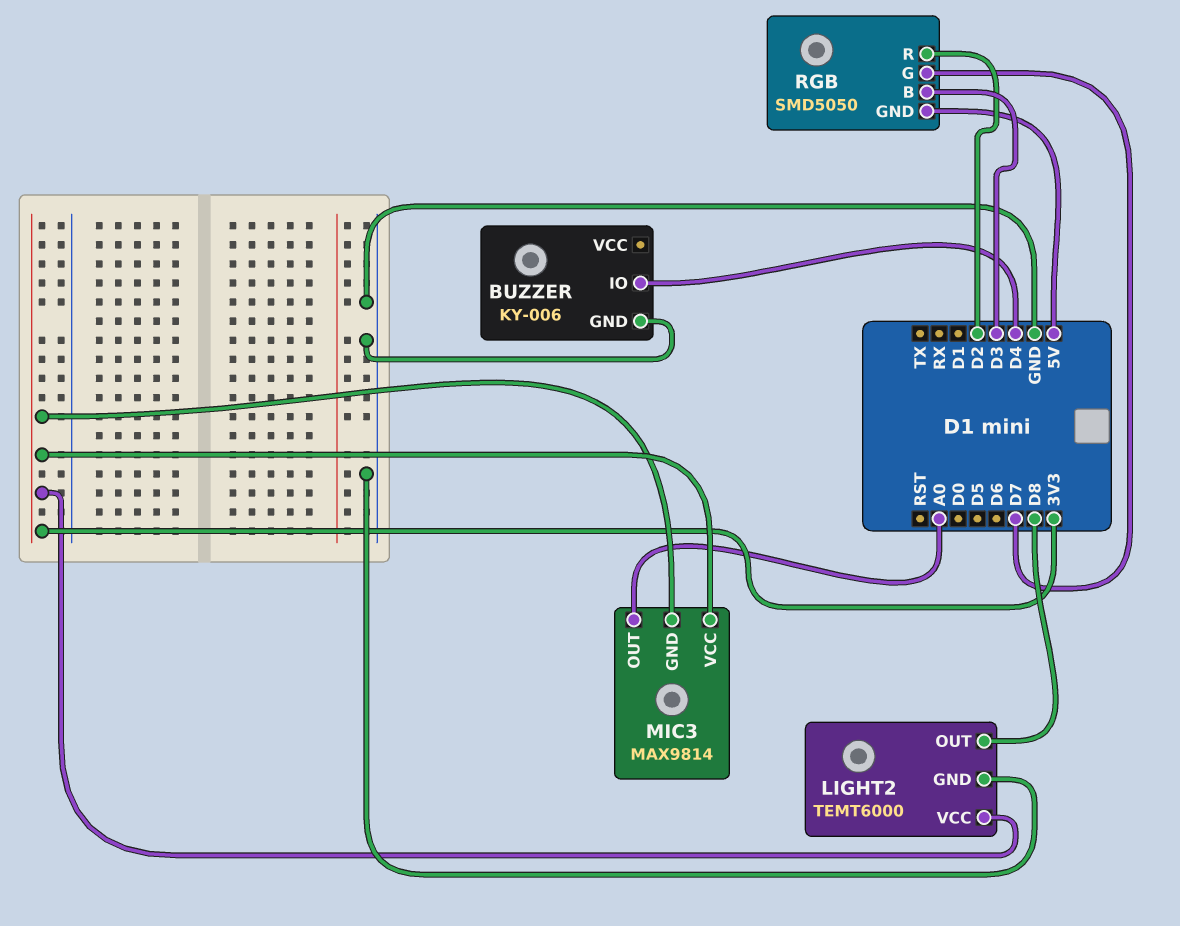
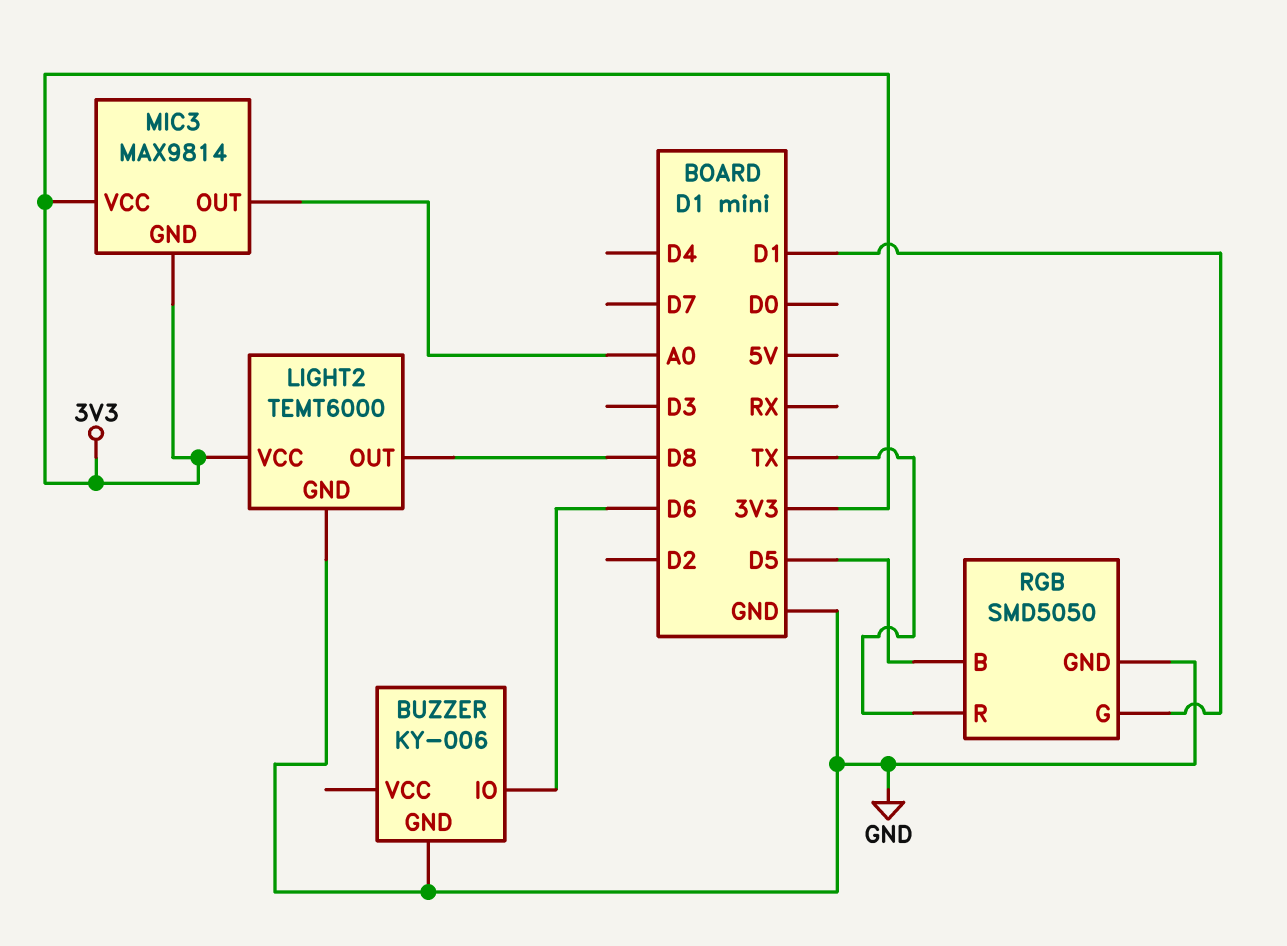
BUZZER pin IO: D4 -> D6
RGB pin B: D3 -> D5
RGB pin G: D7 -> D1
RGB pin GND: 5V -> GND
RGB pin R: D2 -> TX

